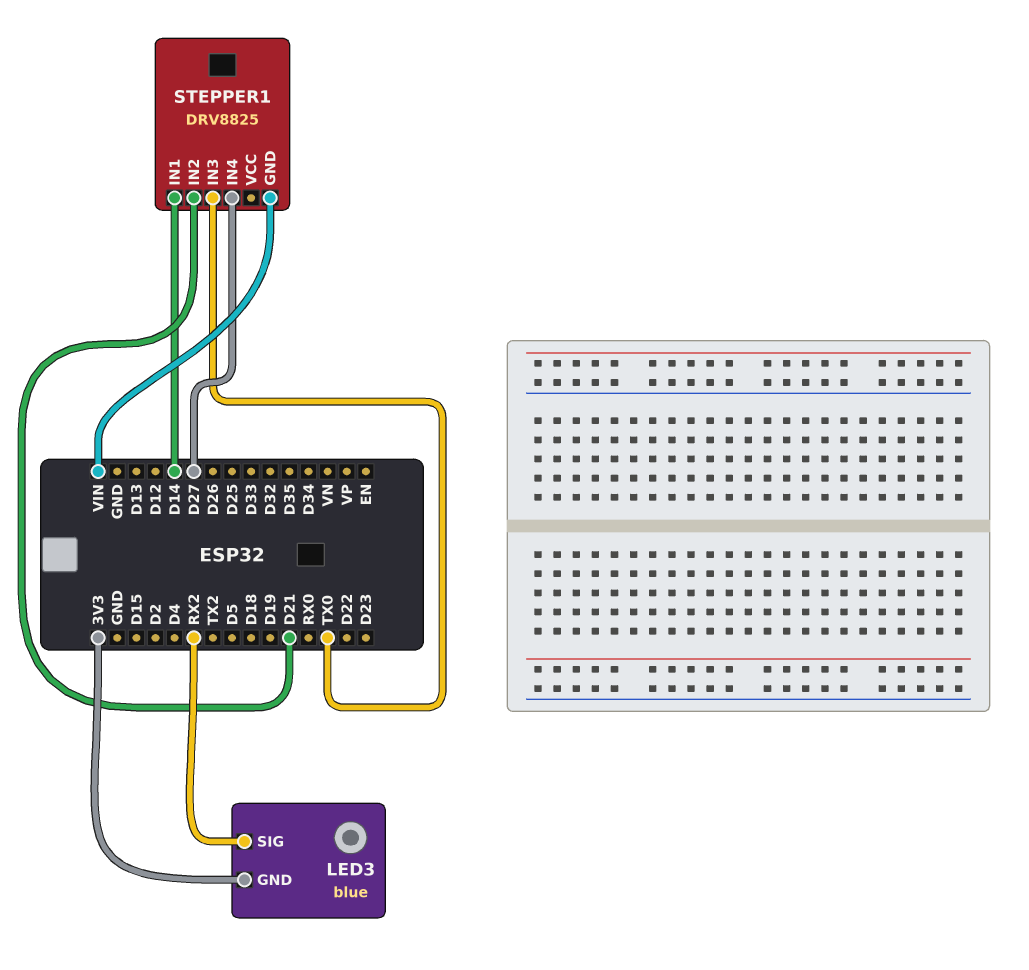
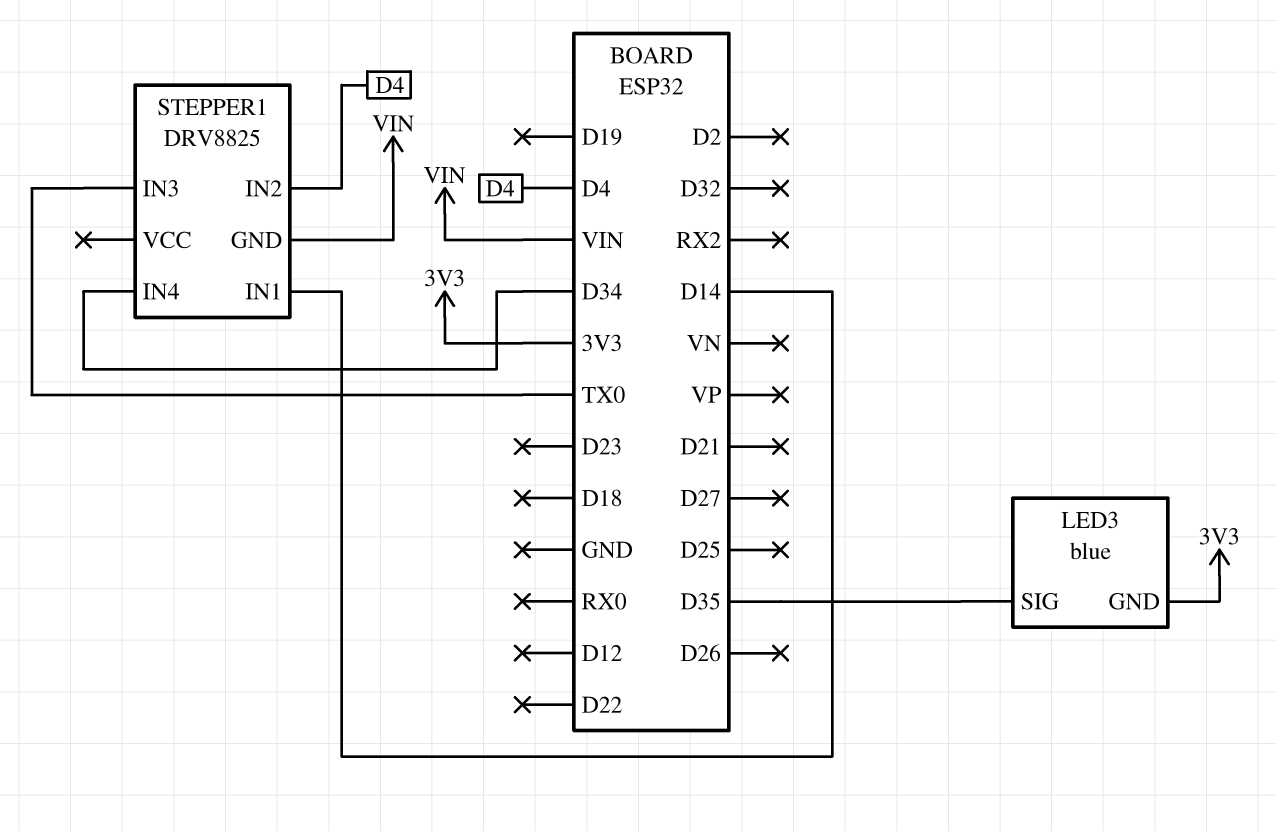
LED3 pin SIG: RX2 -> D35
STEPPER1 pin IN2: D21 -> D4
STEPPER1 pin IN4: D27 -> D34

